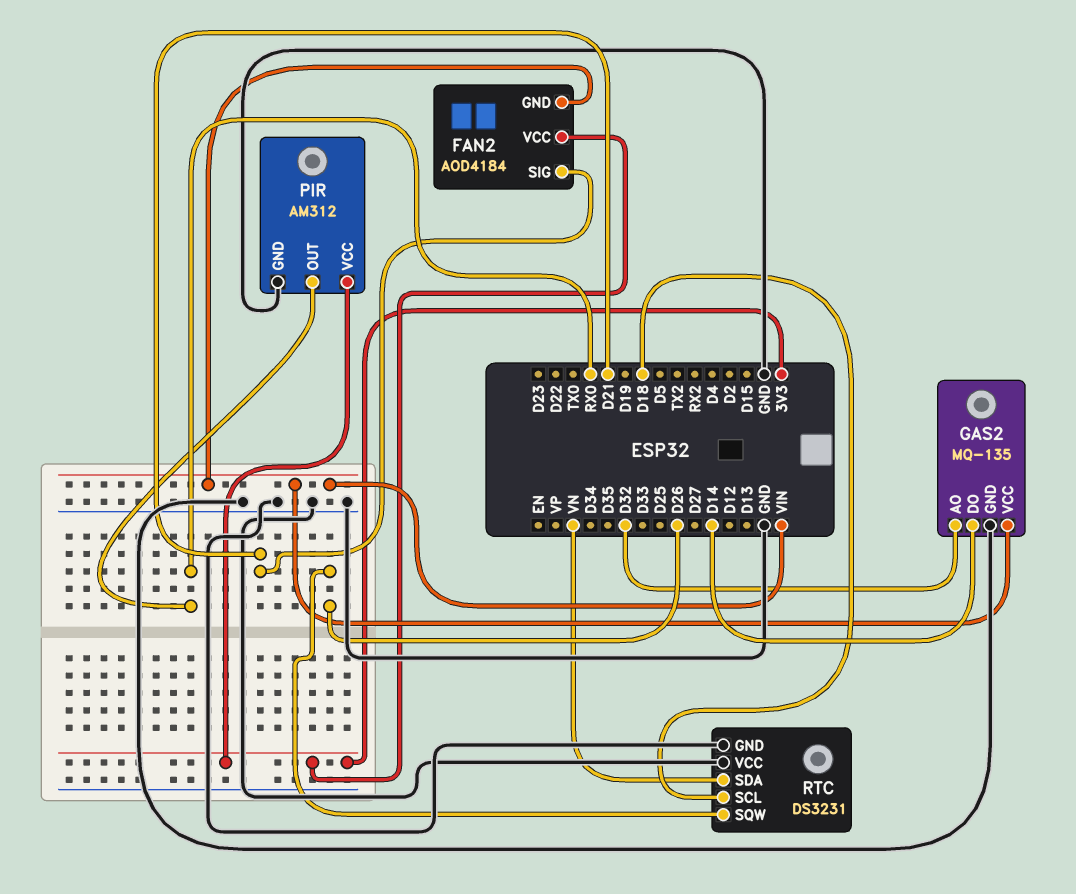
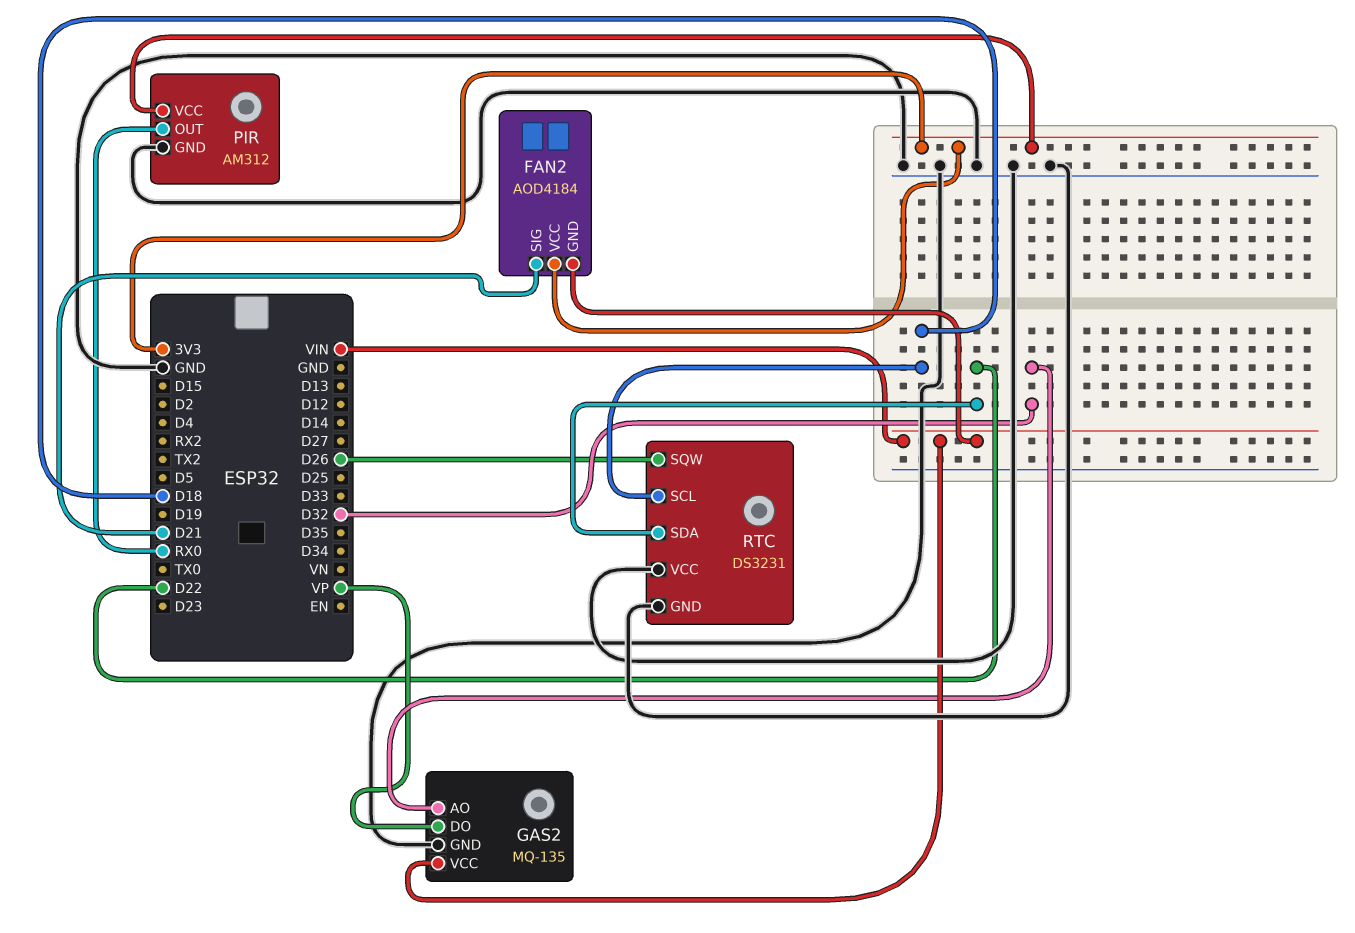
GAS2 pin DO: D14 -> VP
RTC pin SDA: VN -> D22

